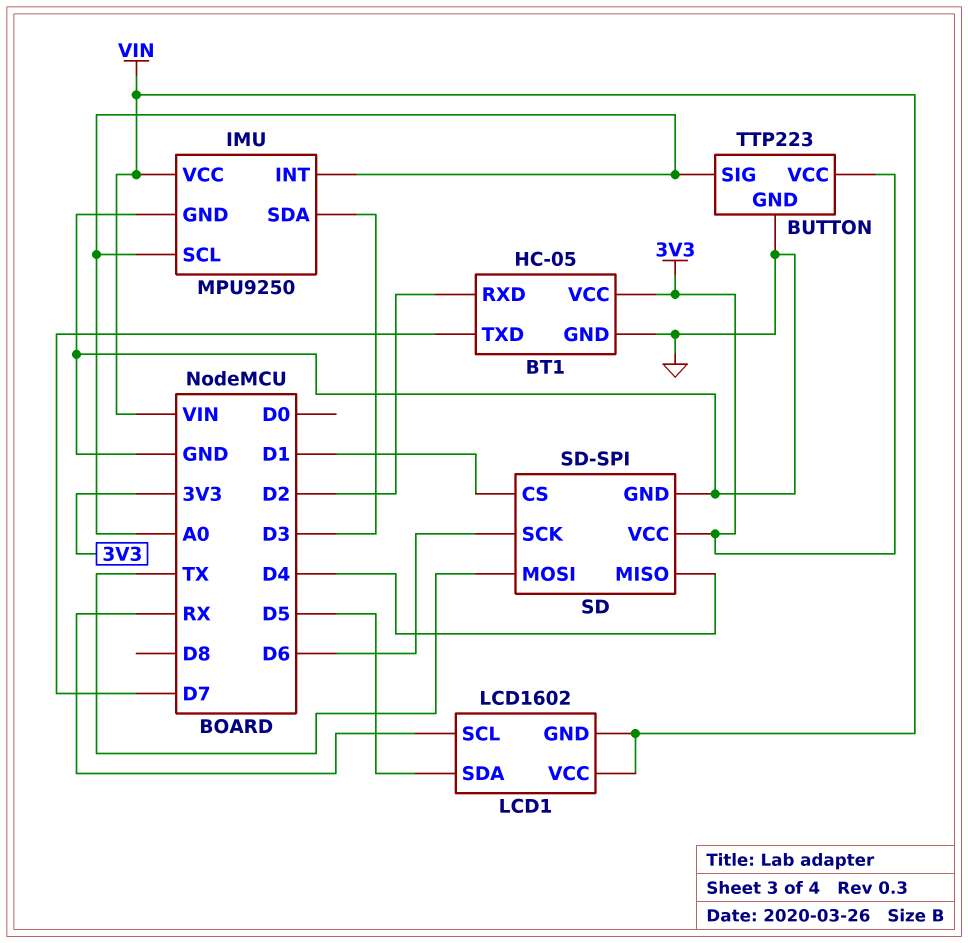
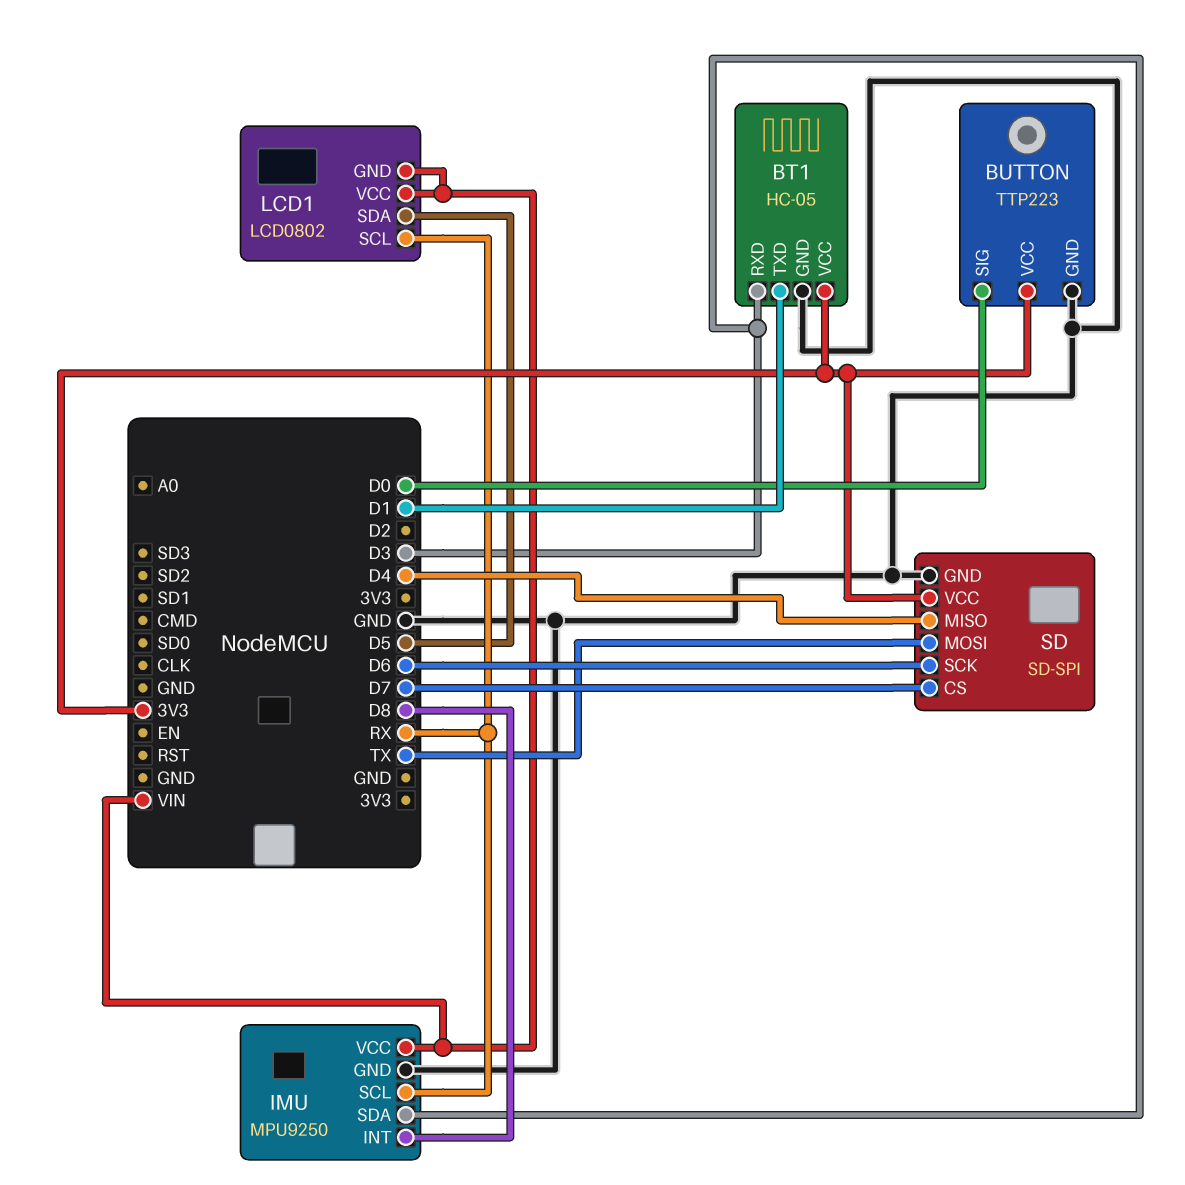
BT1 pin RXD: D2 -> D3
BT1 pin TXD: D7 -> D1
BUTTON pin SIG: A0 -> D0
IMU pin INT: A0 -> D8
IMU pin SCL: A0 -> RX
LCD1: LCD1602 -> LCD0802
SD pin CS: D1 -> D7

